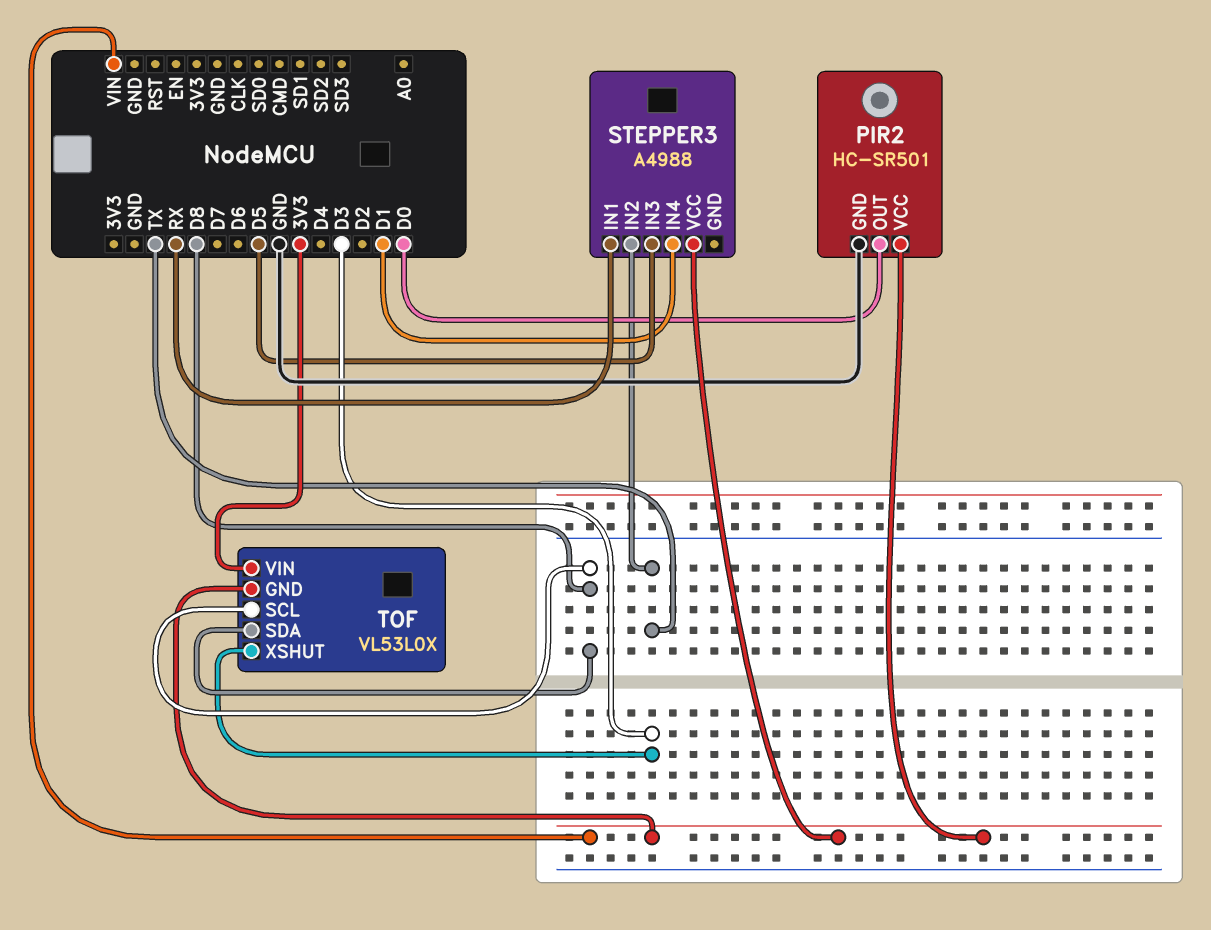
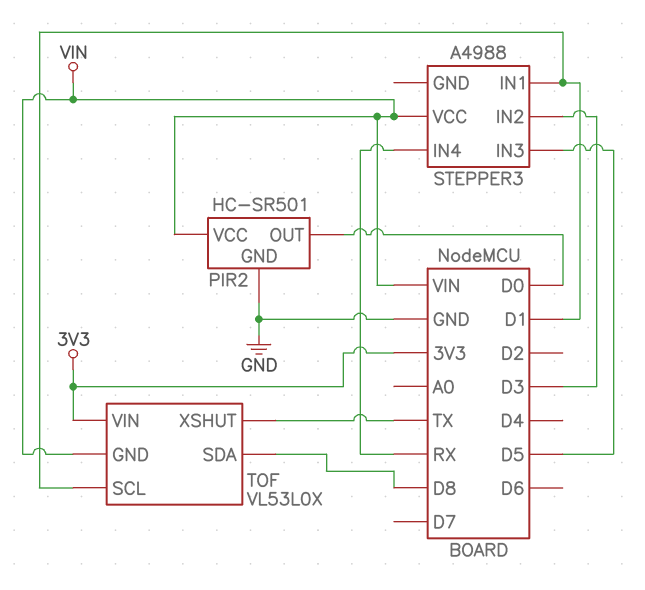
STEPPER3 pin IN1: RX -> D1
STEPPER3 pin IN2: TX -> D3
STEPPER3 pin IN4: D1 -> RX
TOF pin SCL: D8 -> D1
TOF pin XSHUT: D3 -> TX

